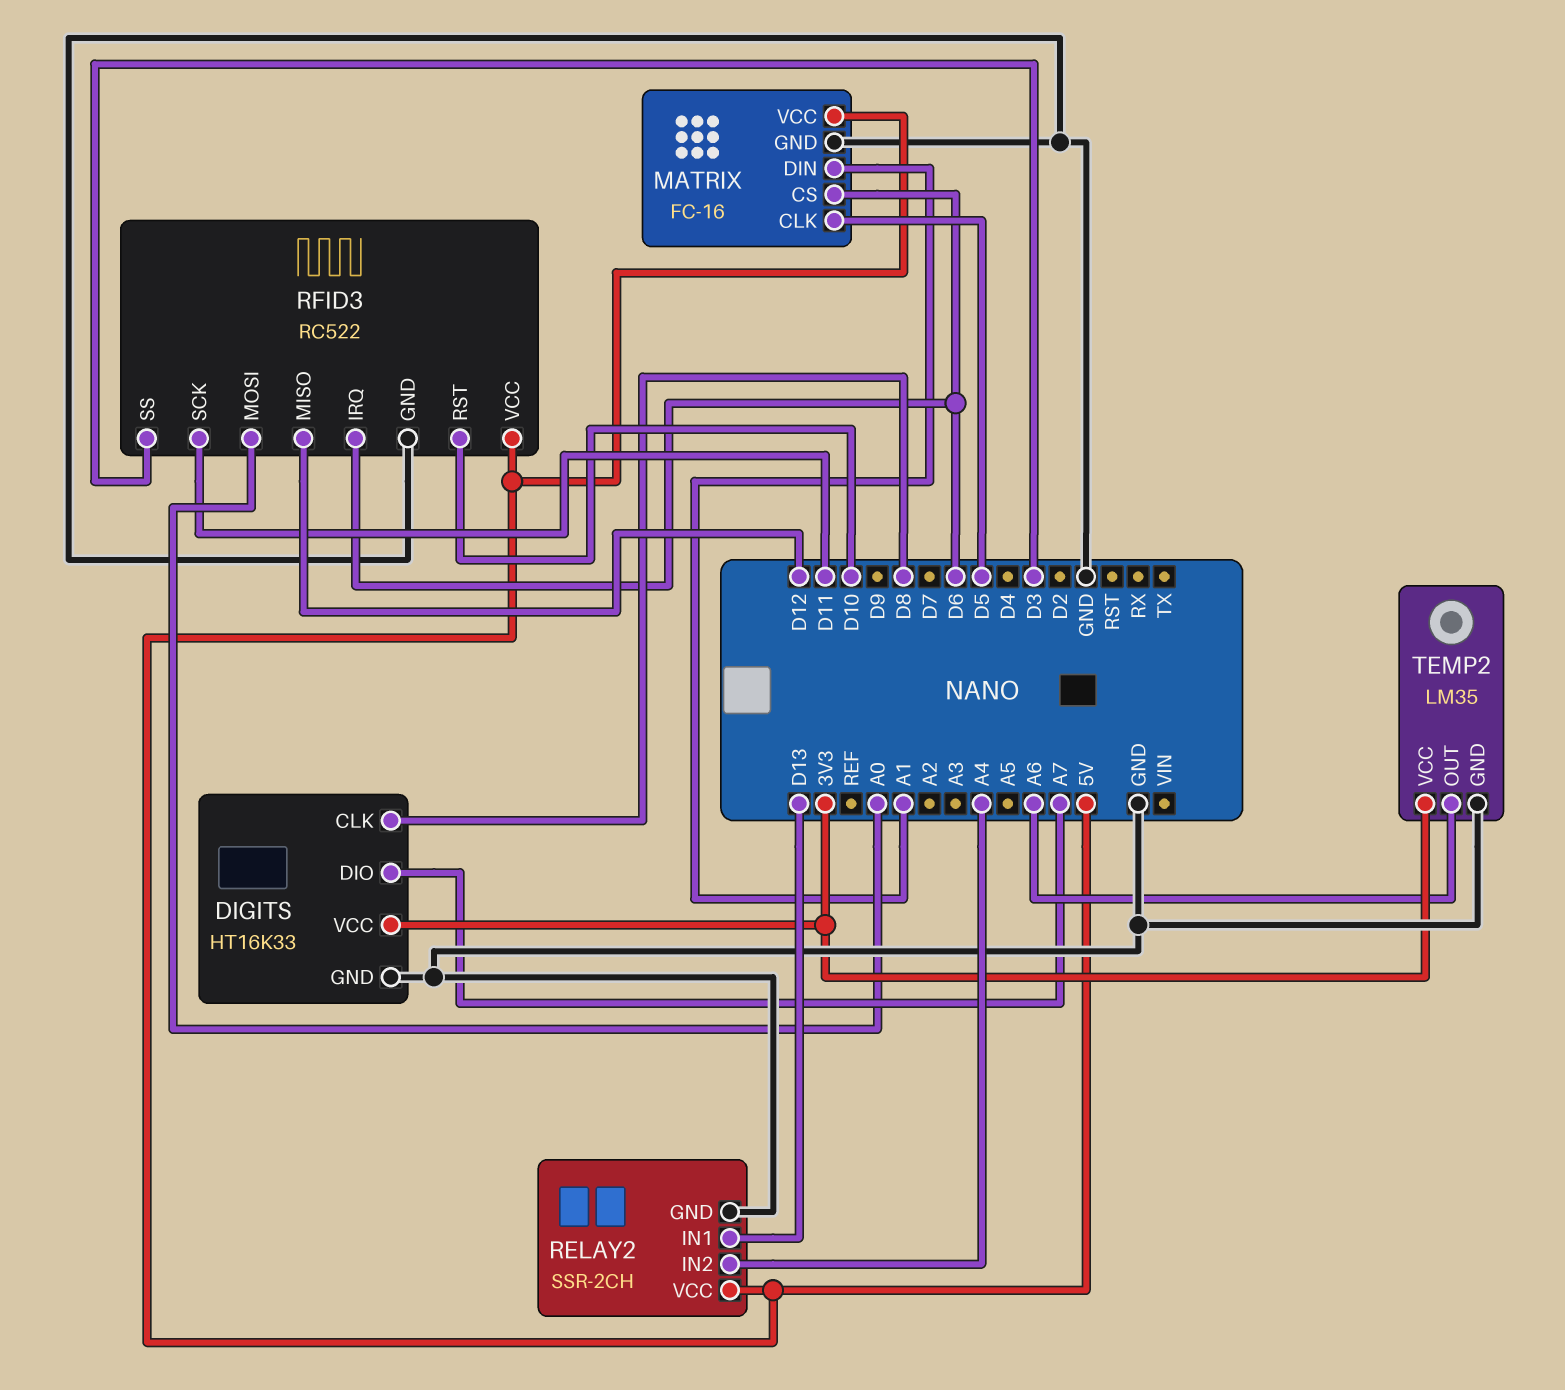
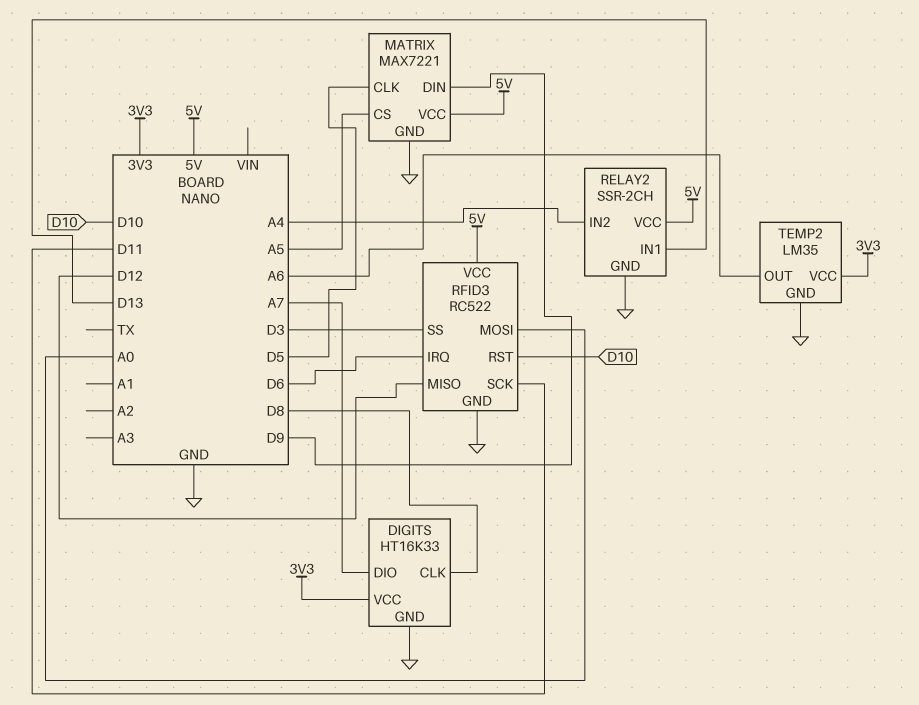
MATRIX: FC-16 -> MAX7221
MATRIX pin CS: D6 -> A5
MATRIX pin DIN: A1 -> D9

